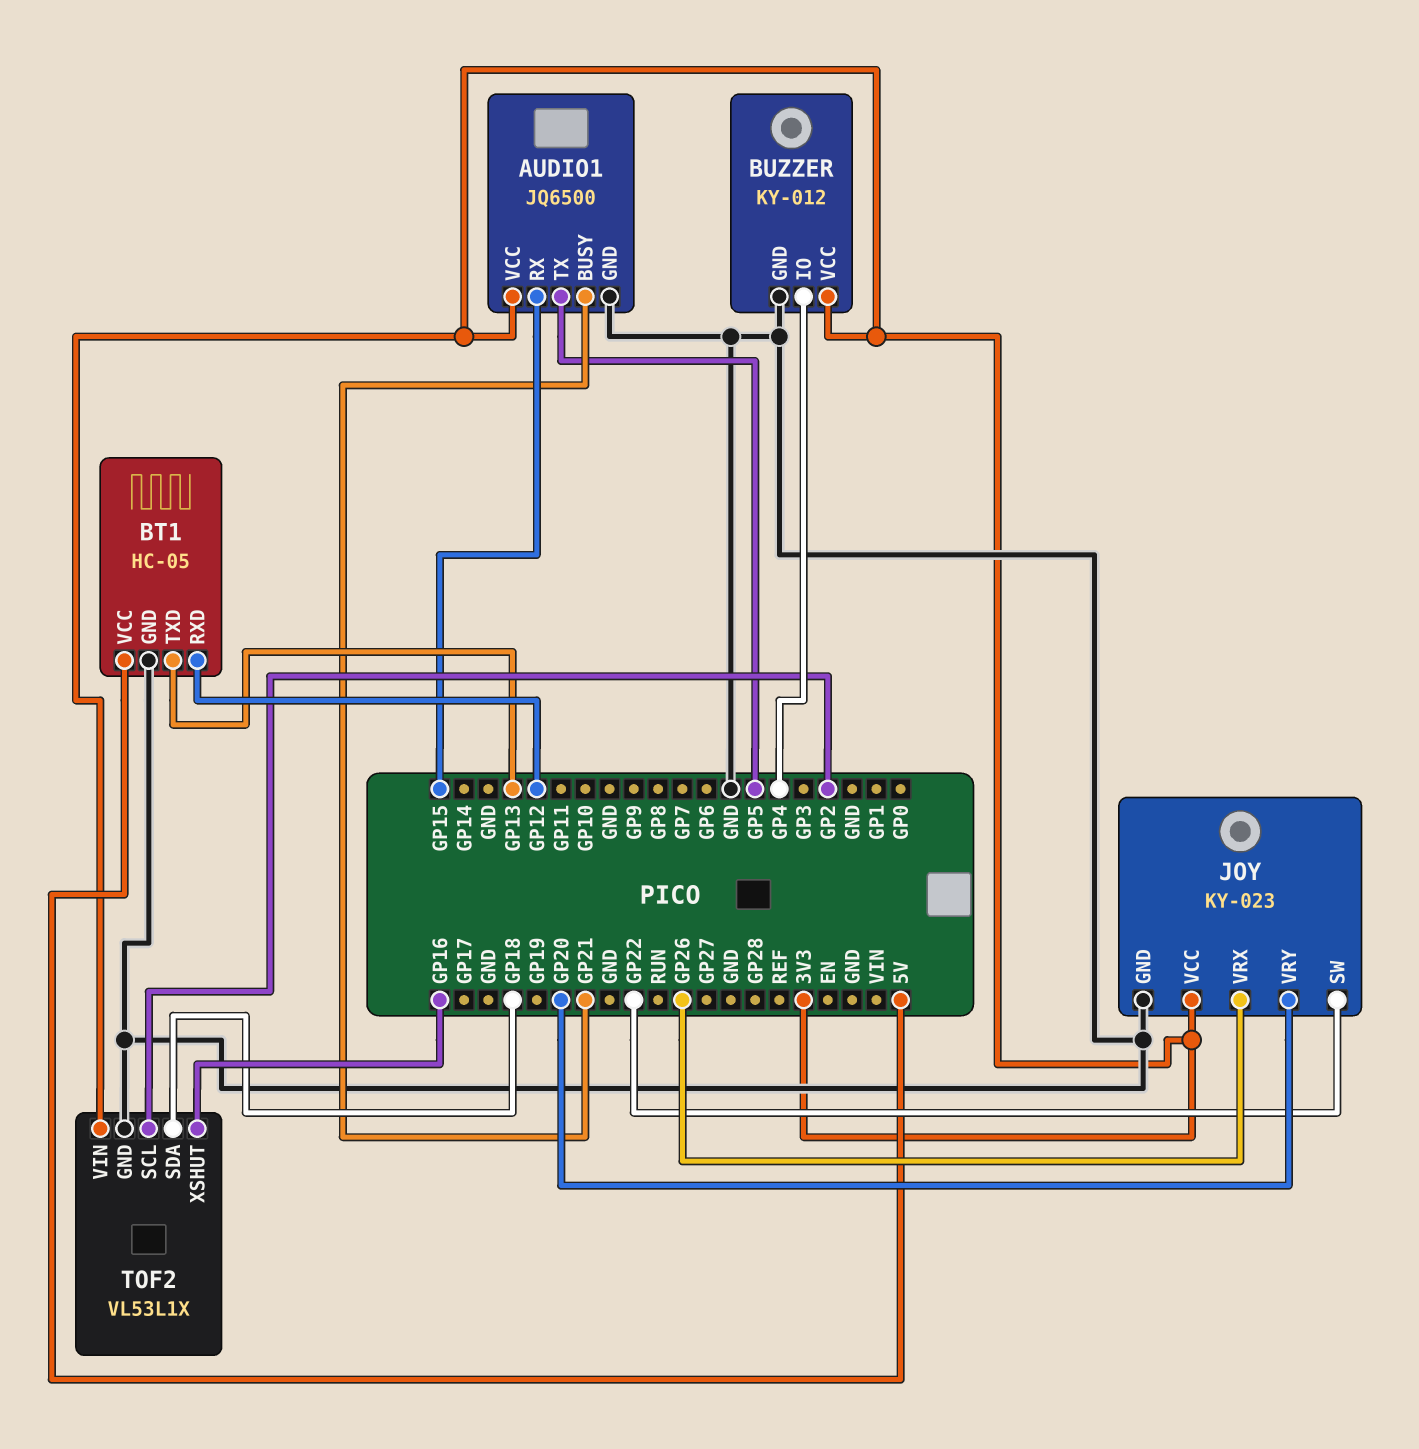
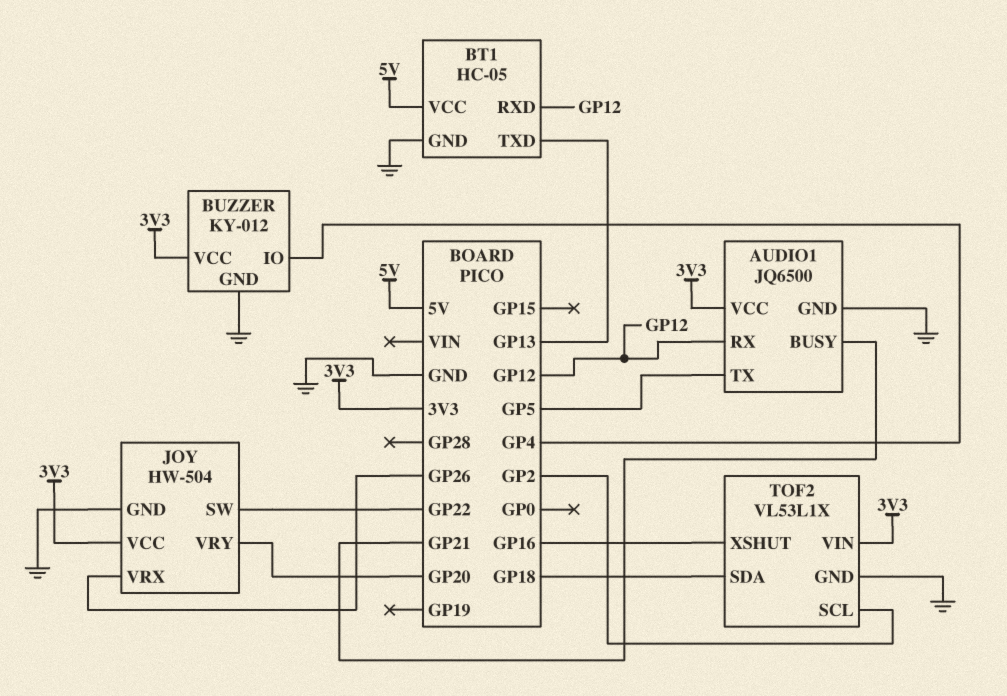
AUDIO1 pin RX: GP15 -> GP12
JOY: KY-023 -> HW-504

